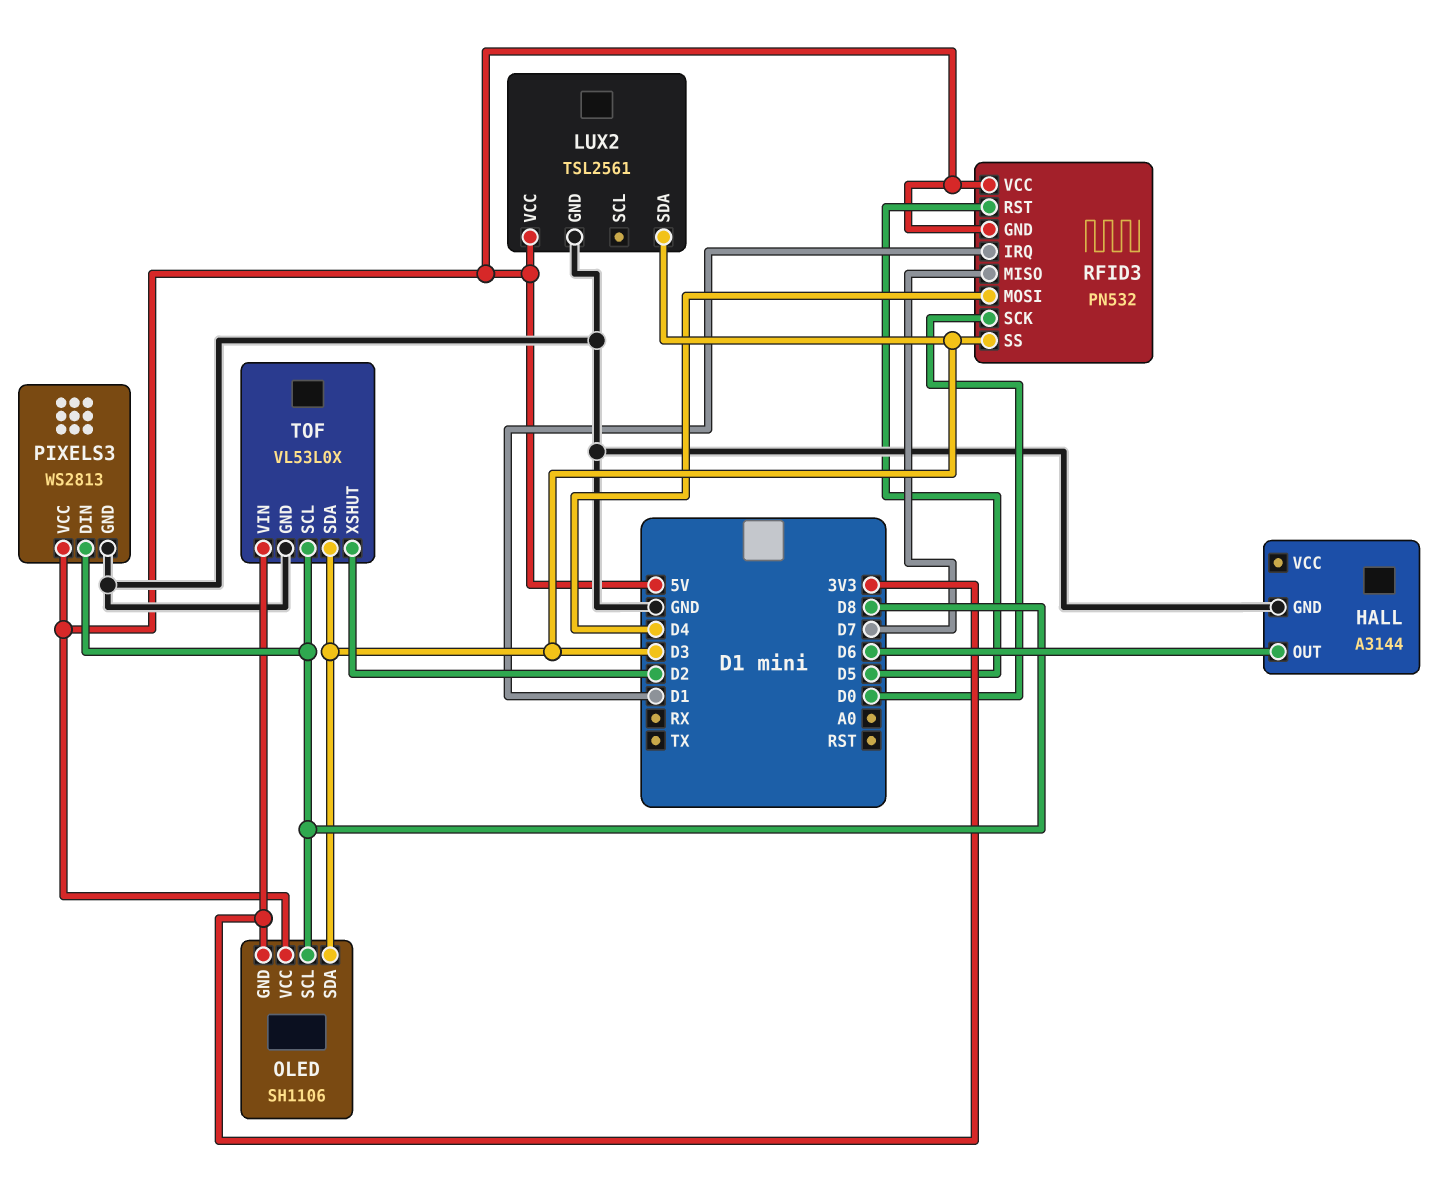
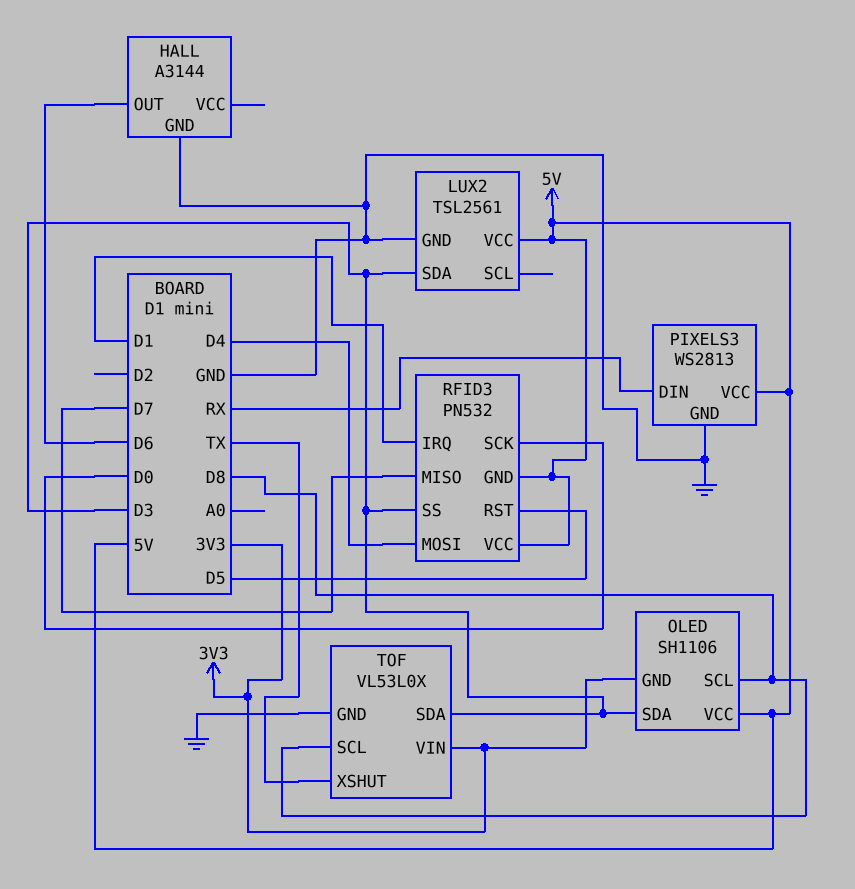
PIXELS3 pin DIN: D8 -> RX
TOF pin XSHUT: D2 -> TX

